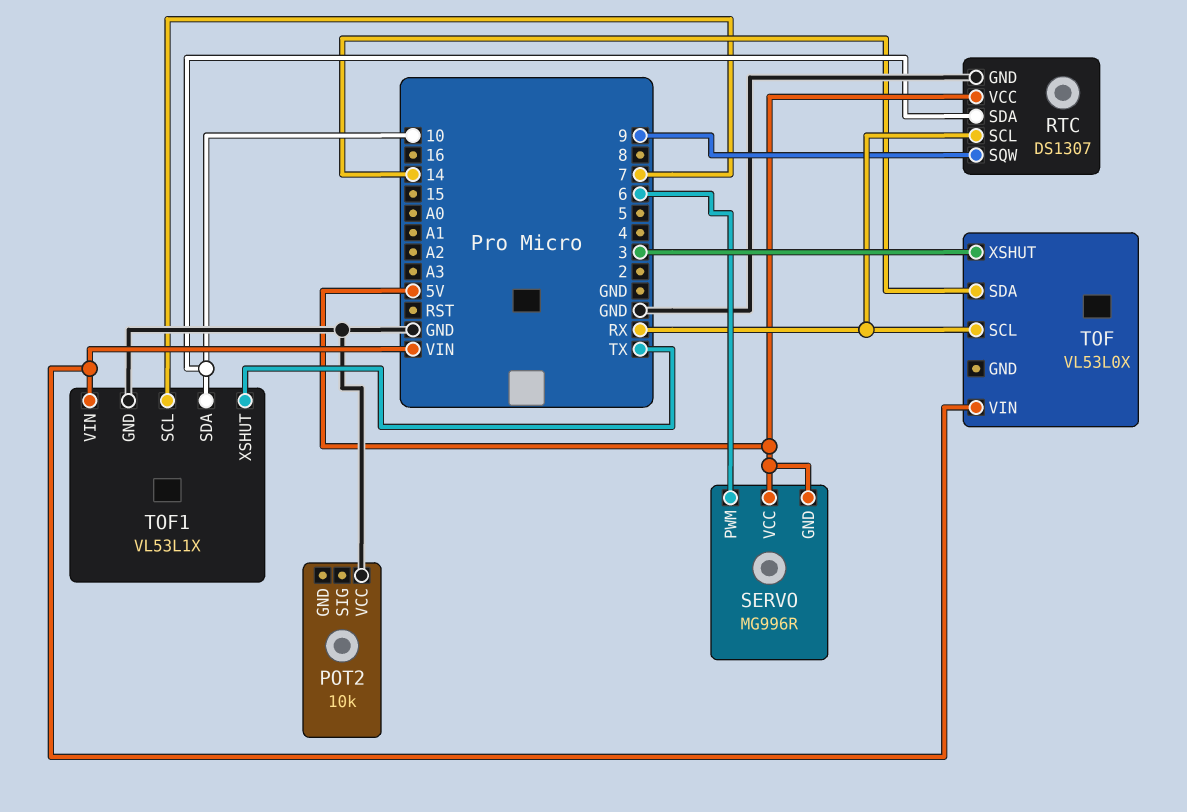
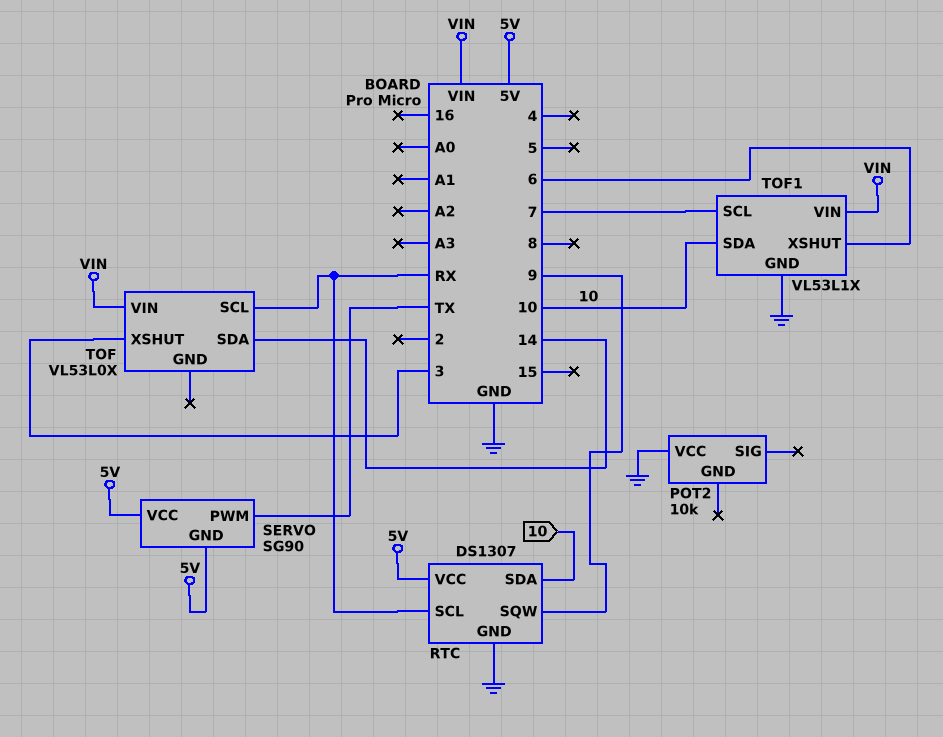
SERVO: MG996R -> SG90
SERVO pin PWM: 6 -> TX
TOF1 pin XSHUT: TX -> 6

